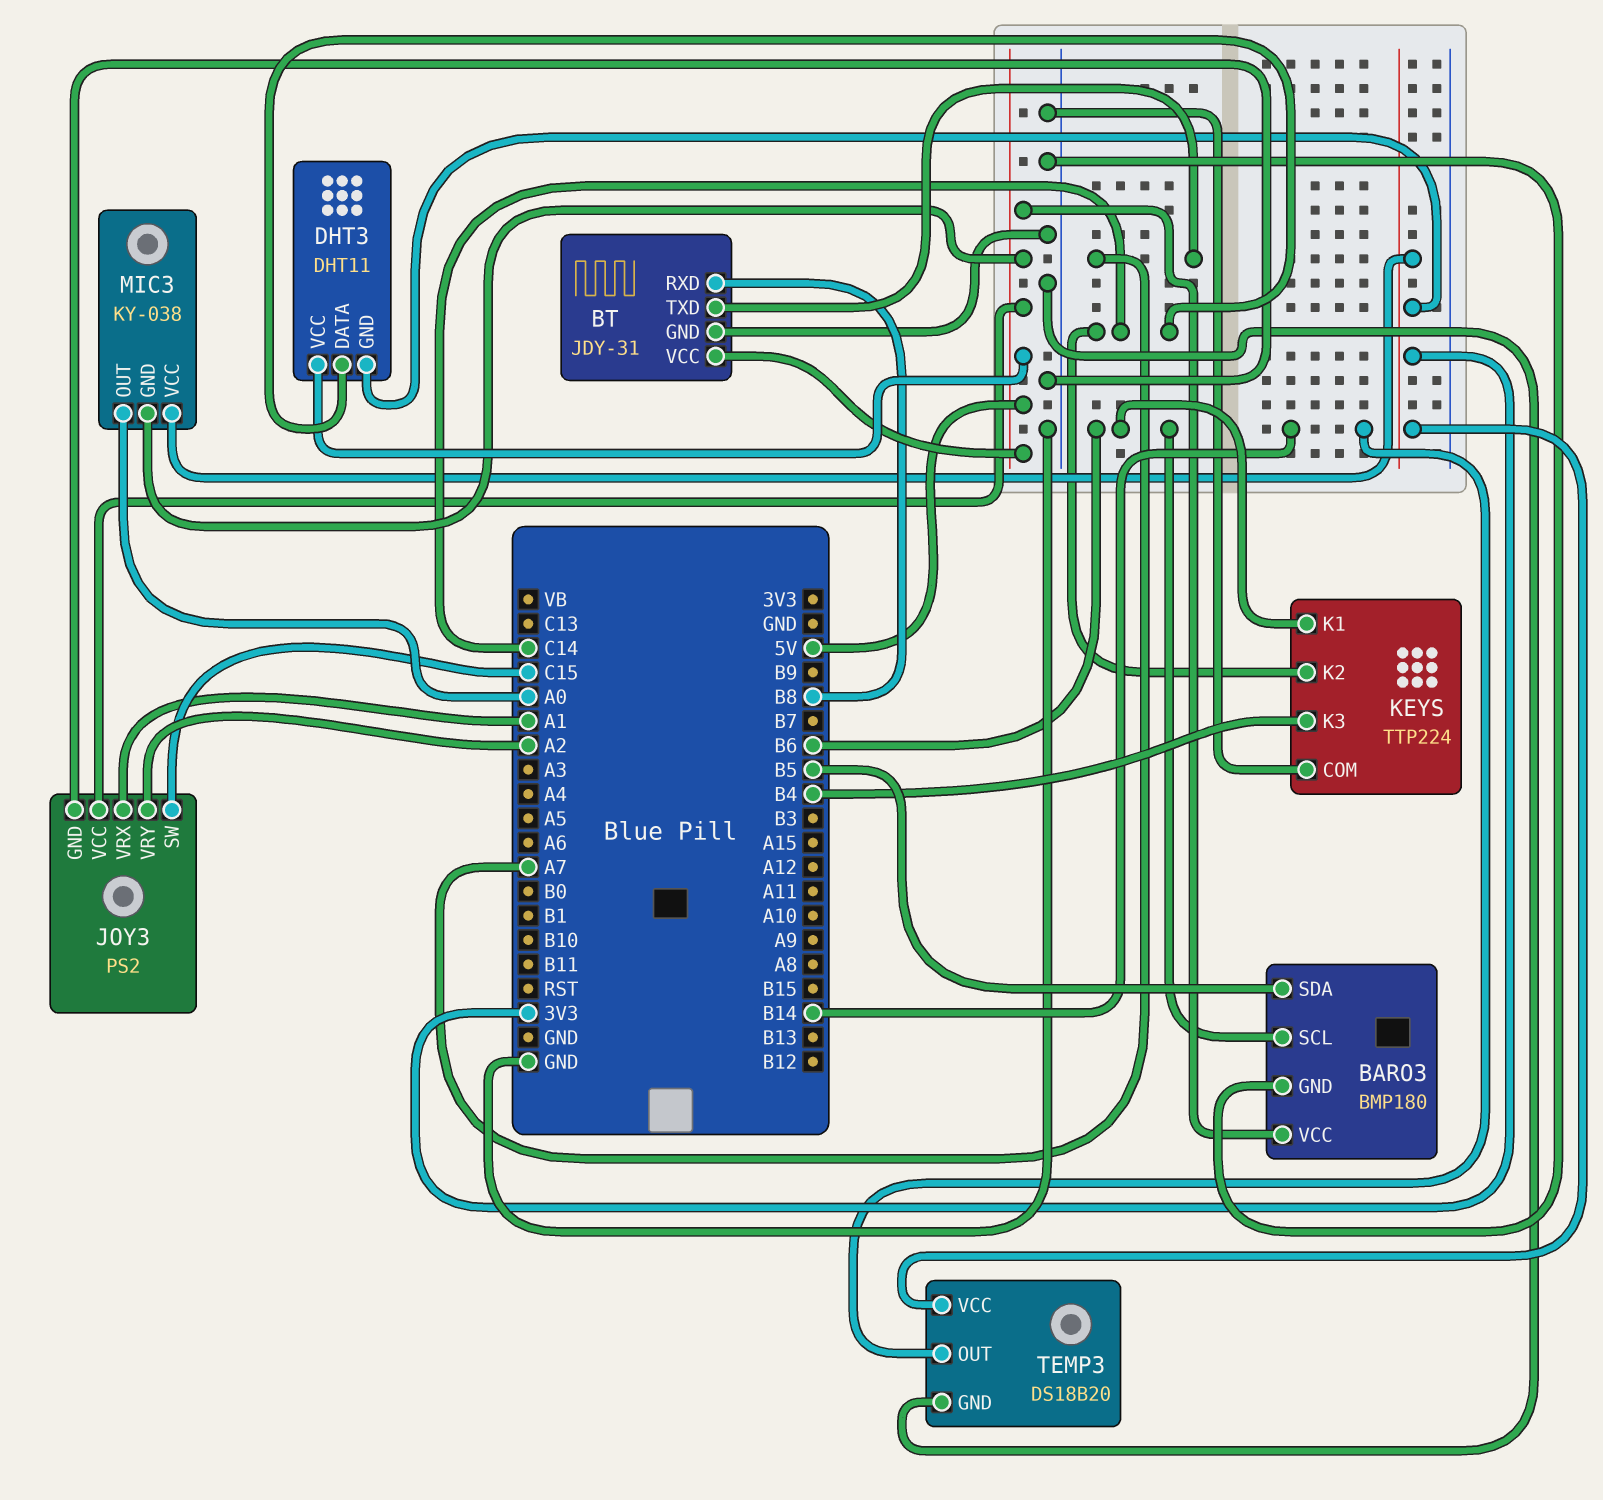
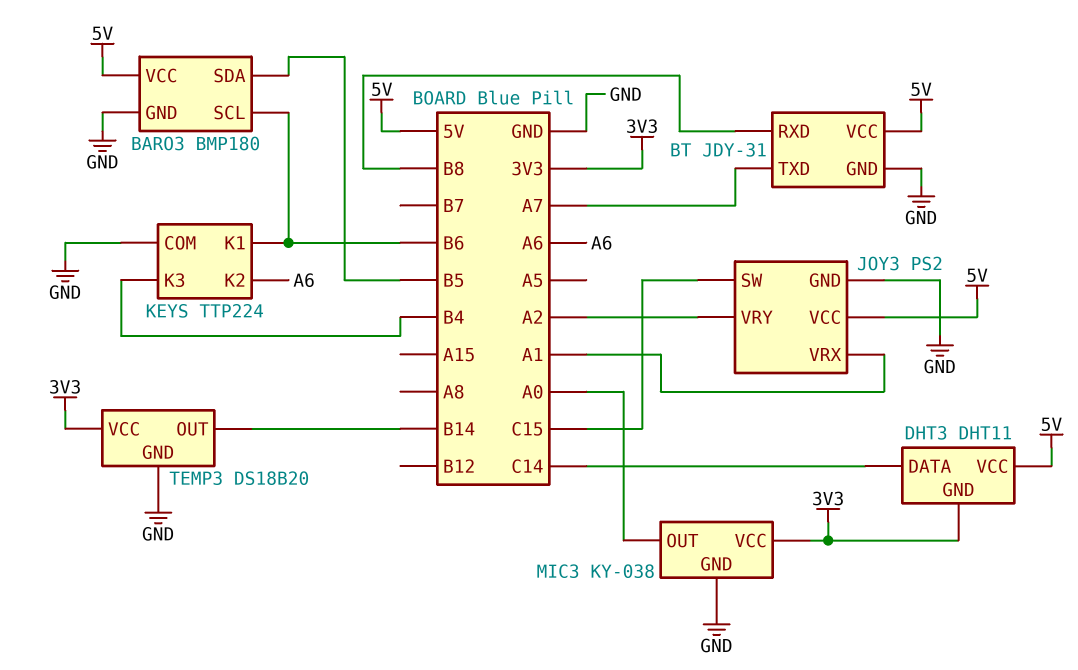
KEYS pin K2: C14 -> A6
MIC3 pin GND: 5V -> GND

